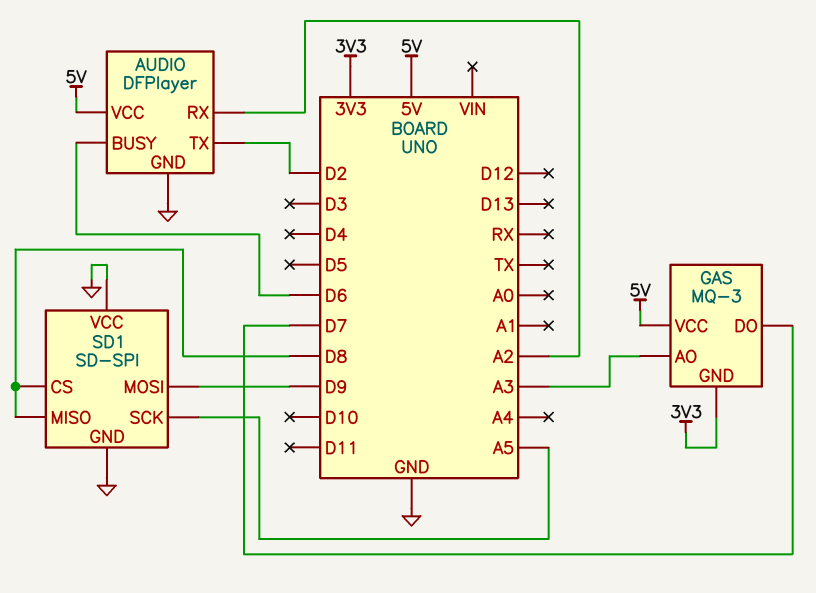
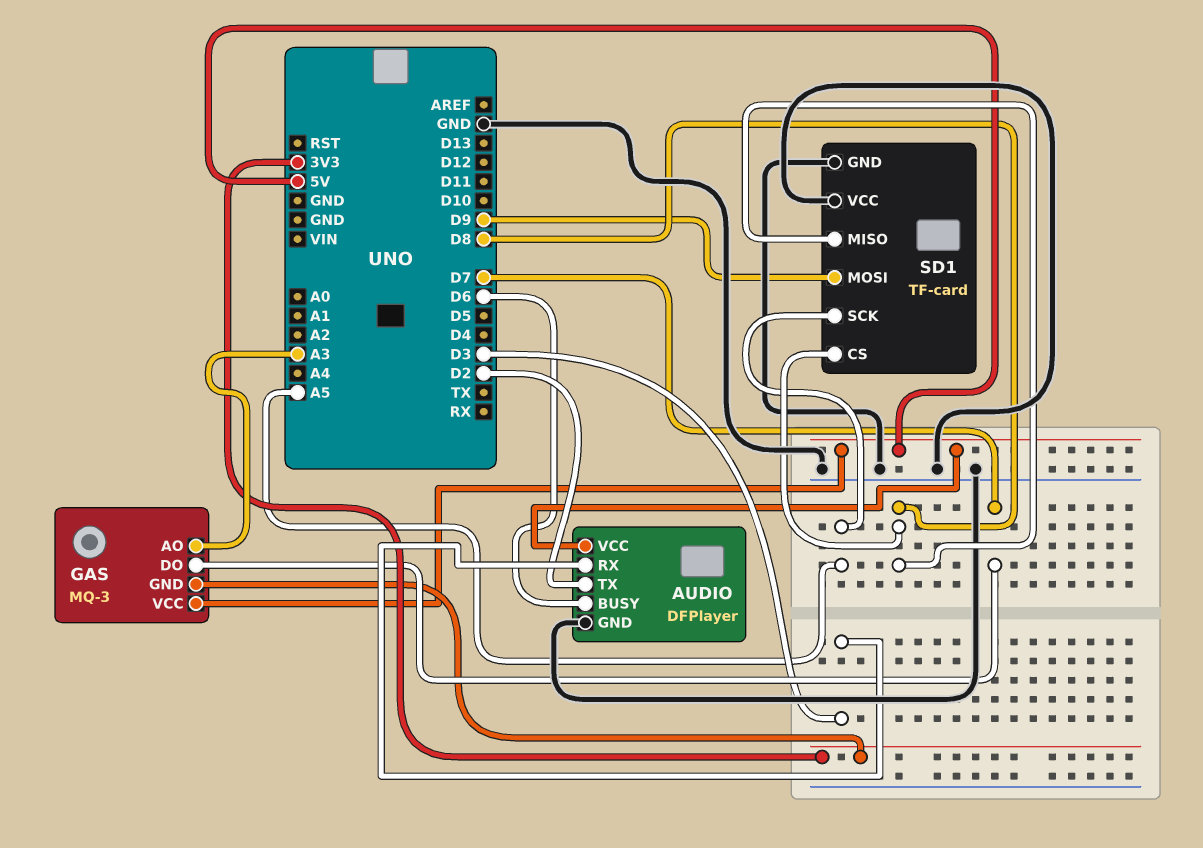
AUDIO pin RX: A2 -> D3
SD1: SD-SPI -> TF-card

